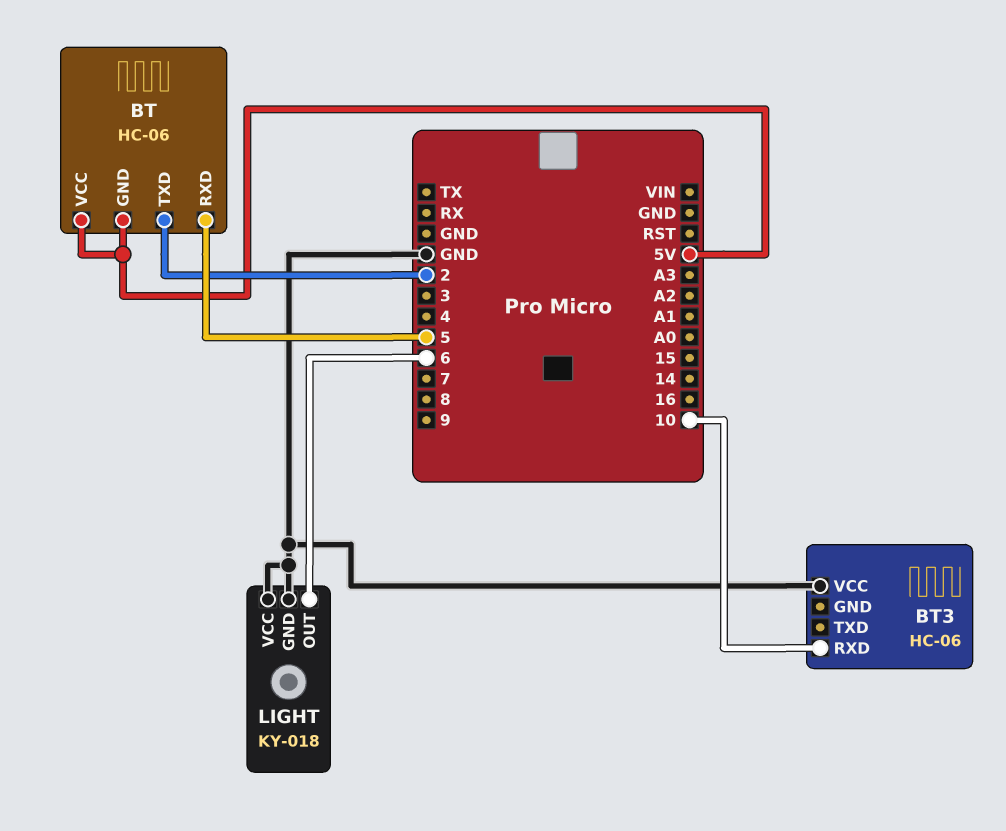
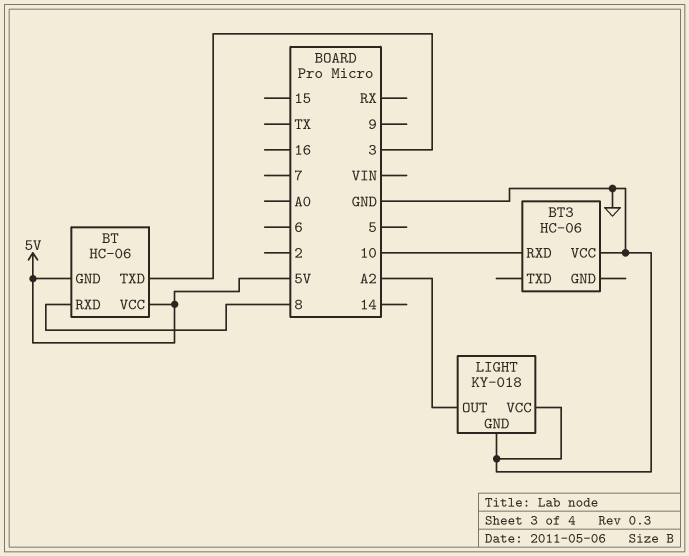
BT pin RXD: 5 -> 8
BT pin TXD: 2 -> 3
LIGHT pin OUT: 6 -> A2

